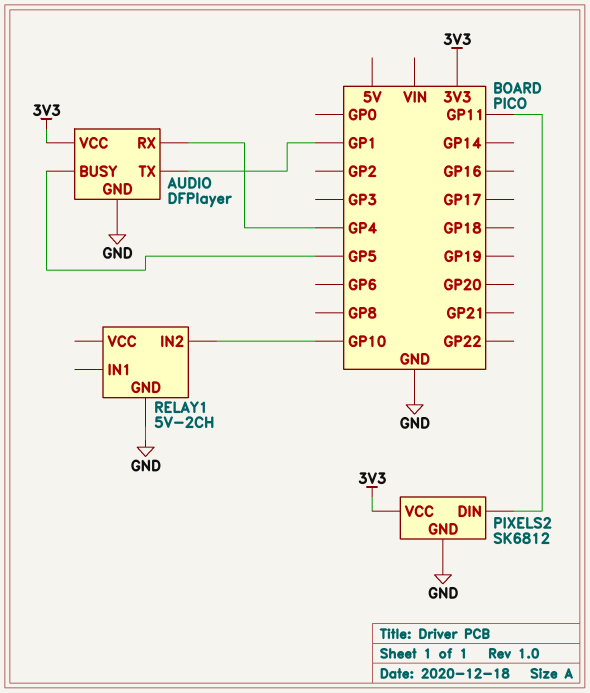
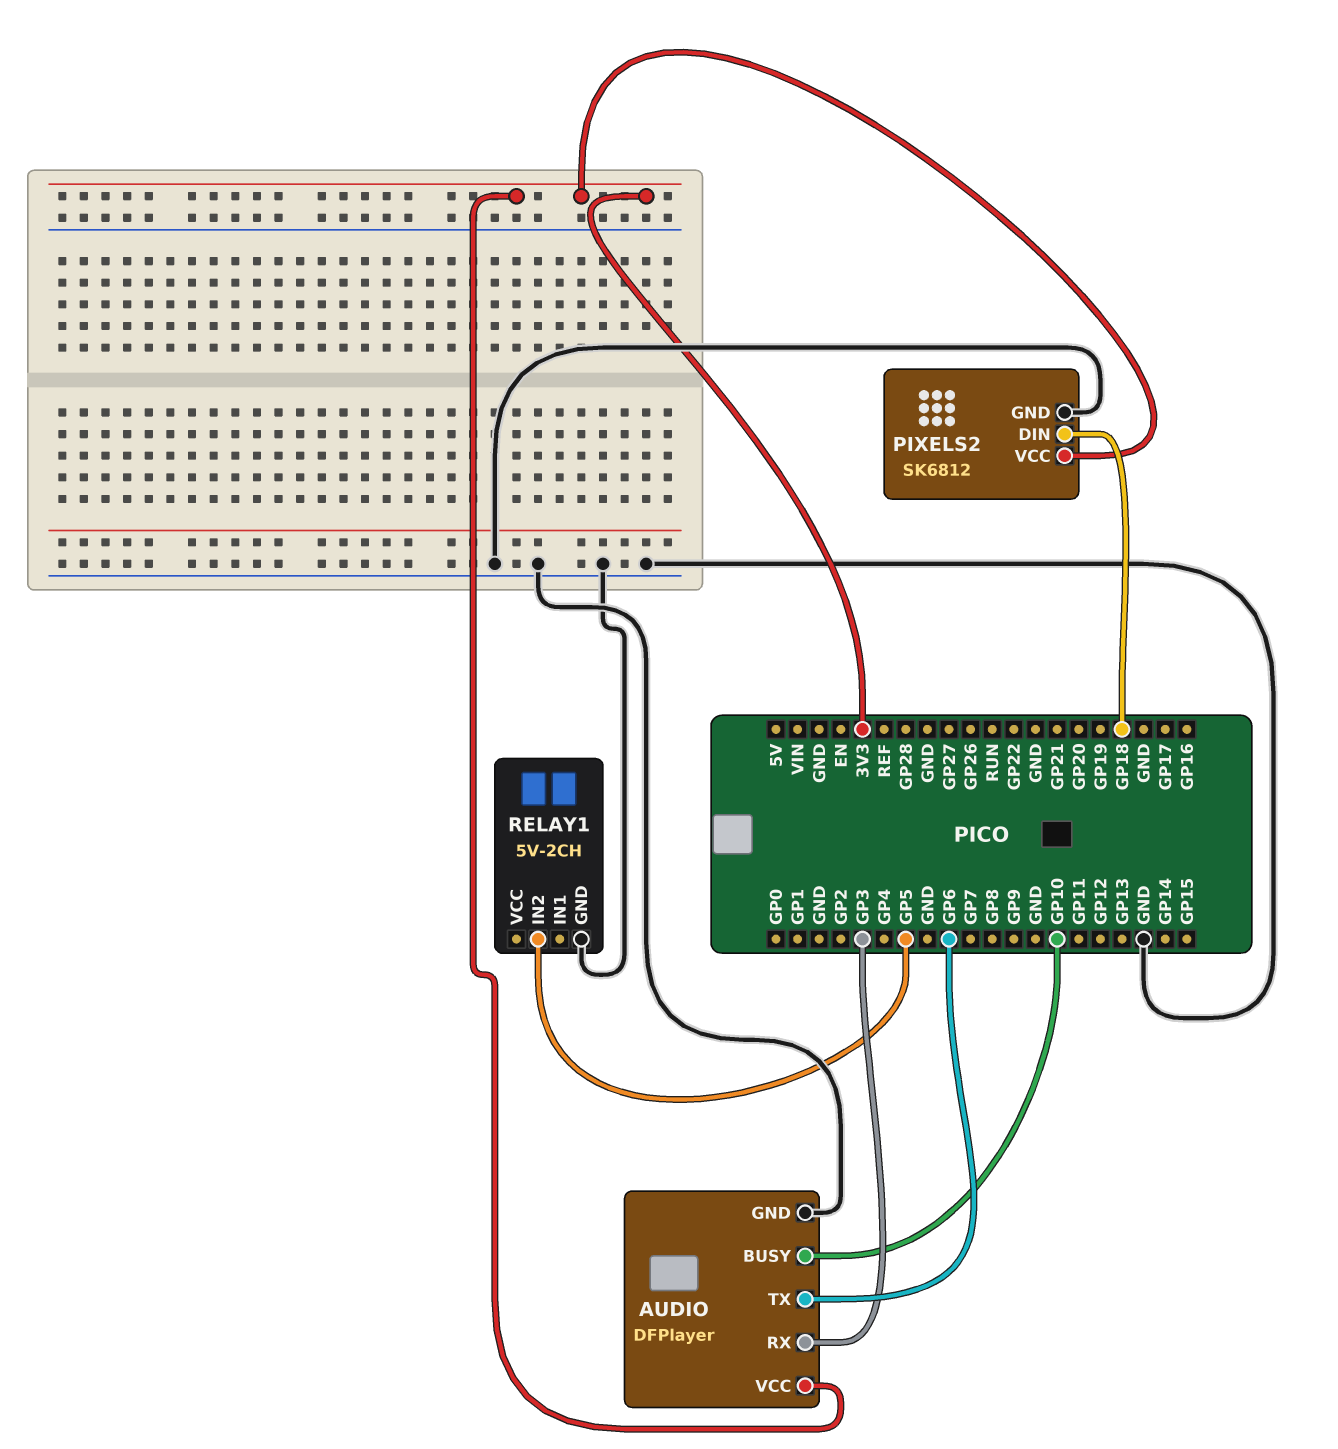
AUDIO pin BUSY: GP5 -> GP10
AUDIO pin RX: GP4 -> GP3
AUDIO pin TX: GP1 -> GP6
PIXELS2 pin DIN: GP11 -> GP18
RELAY1 pin IN2: GP10 -> GP5

